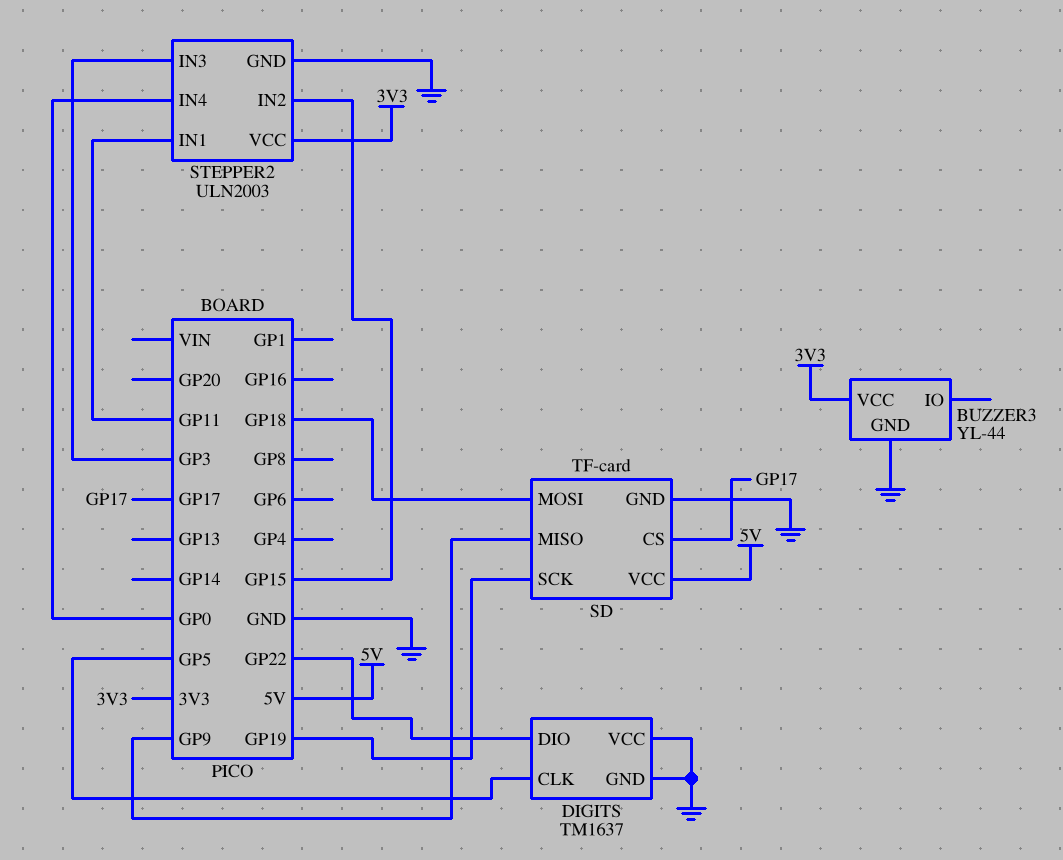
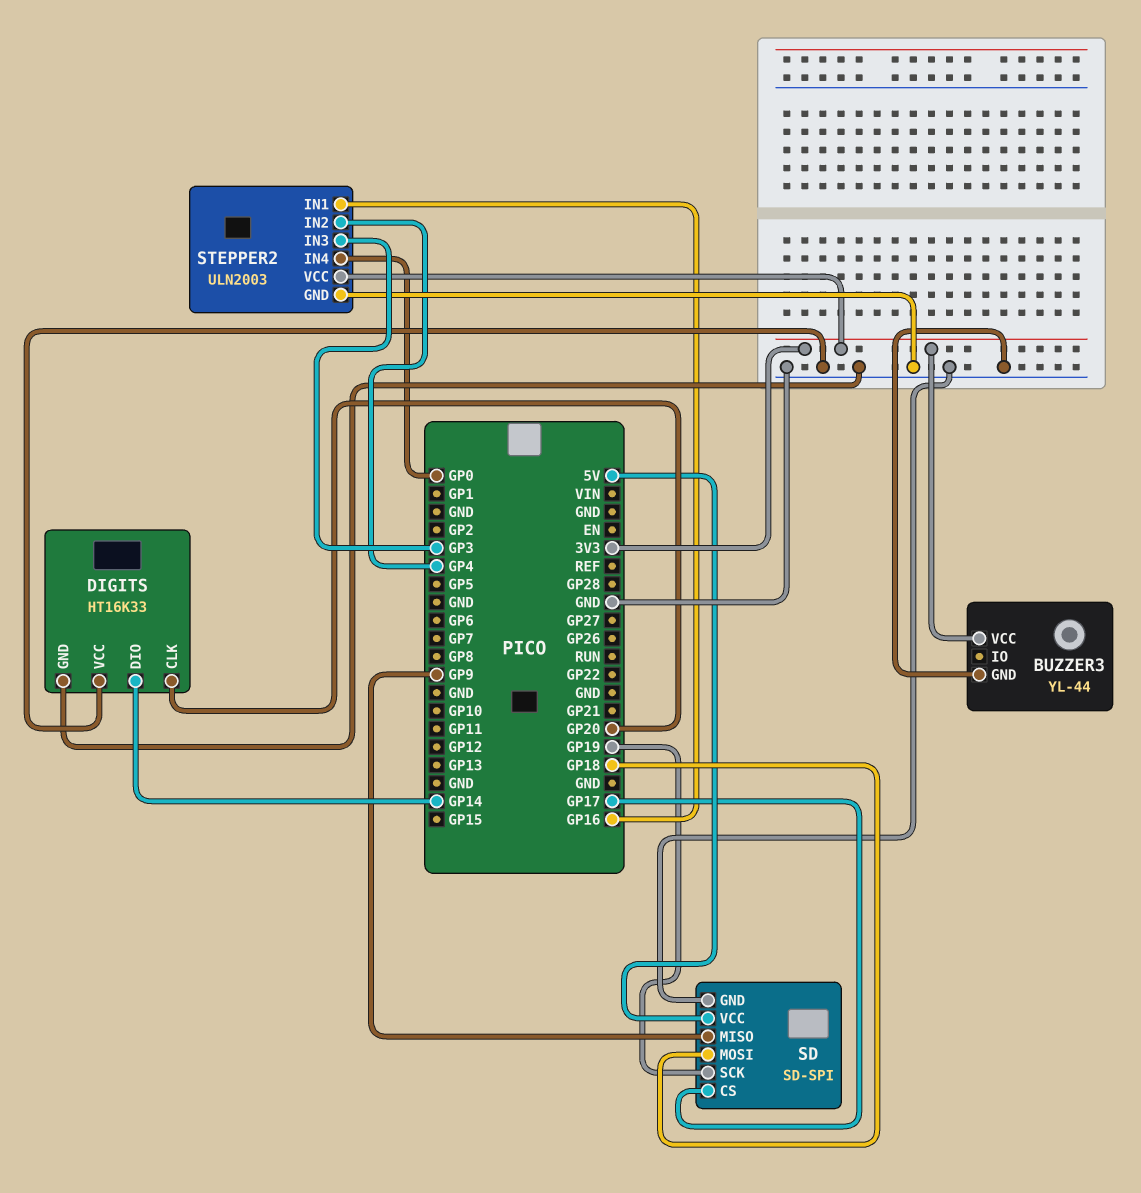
DIGITS: TM1637 -> HT16K33
DIGITS pin CLK: GP5 -> GP20
DIGITS pin DIO: GP22 -> GP14
SD: TF-card -> SD-SPI
STEPPER2 pin IN1: GP11 -> GP16
STEPPER2 pin IN2: GP15 -> GP4

